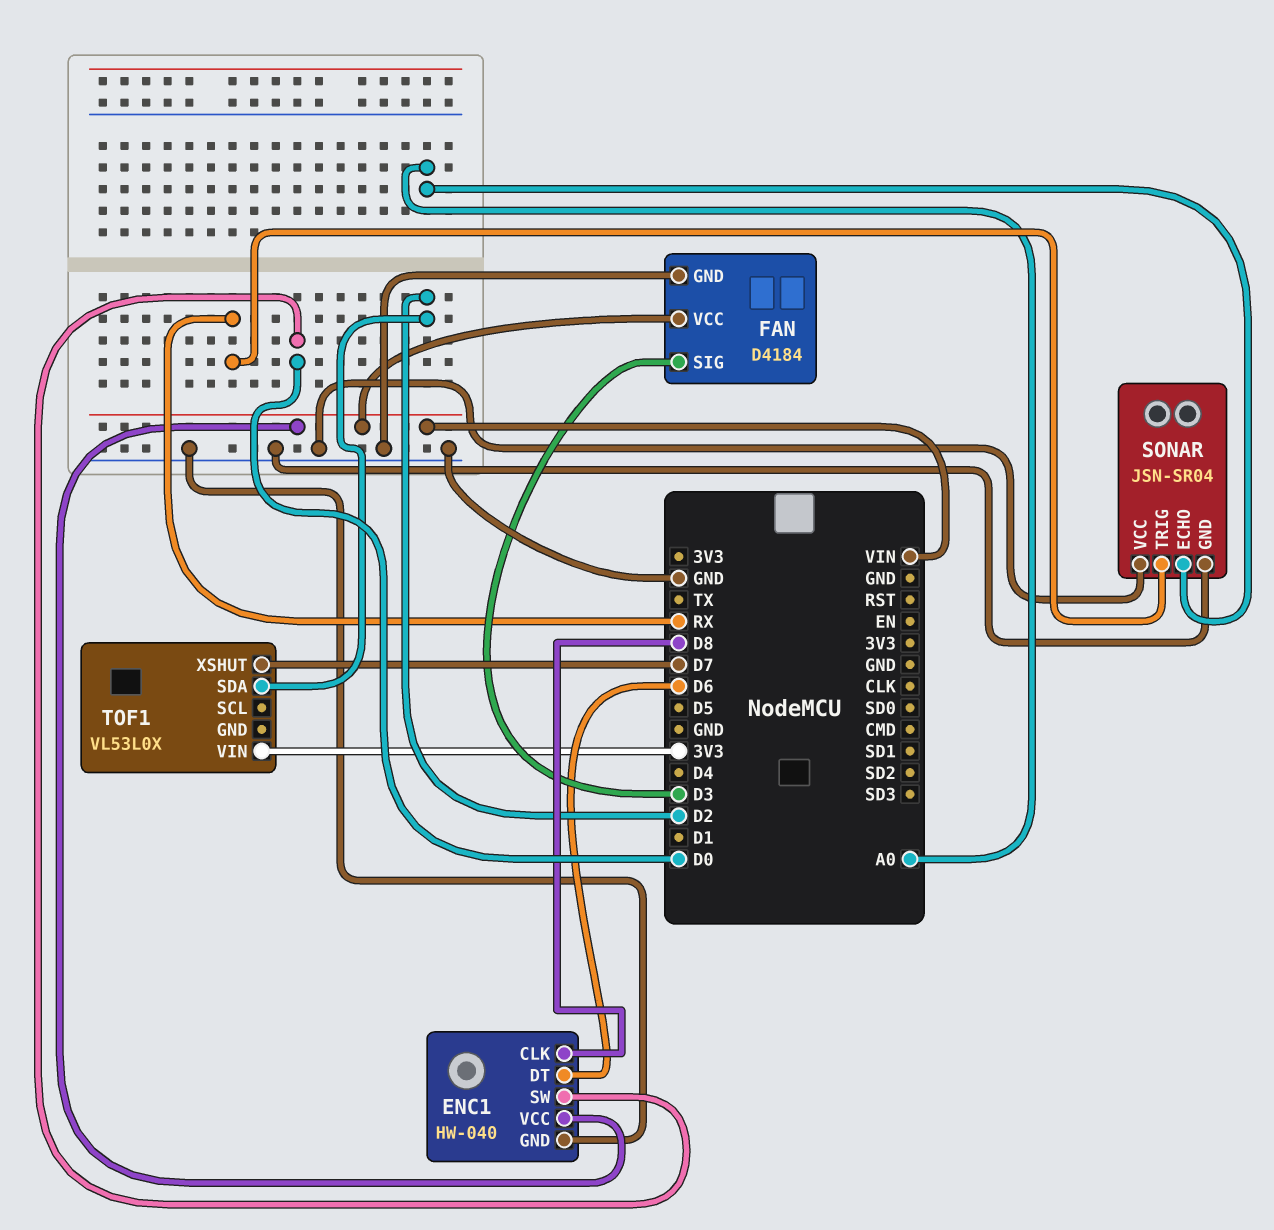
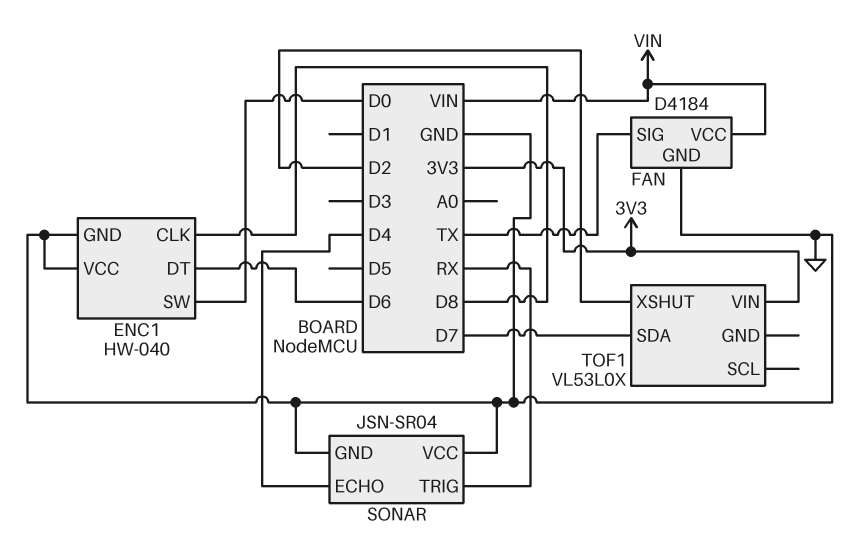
ENC1 pin VCC: VIN -> GND
FAN pin SIG: D3 -> TX
SONAR pin ECHO: A0 -> D4
TOF1 pin SDA: D2 -> D7
TOF1 pin XSHUT: D7 -> D2

